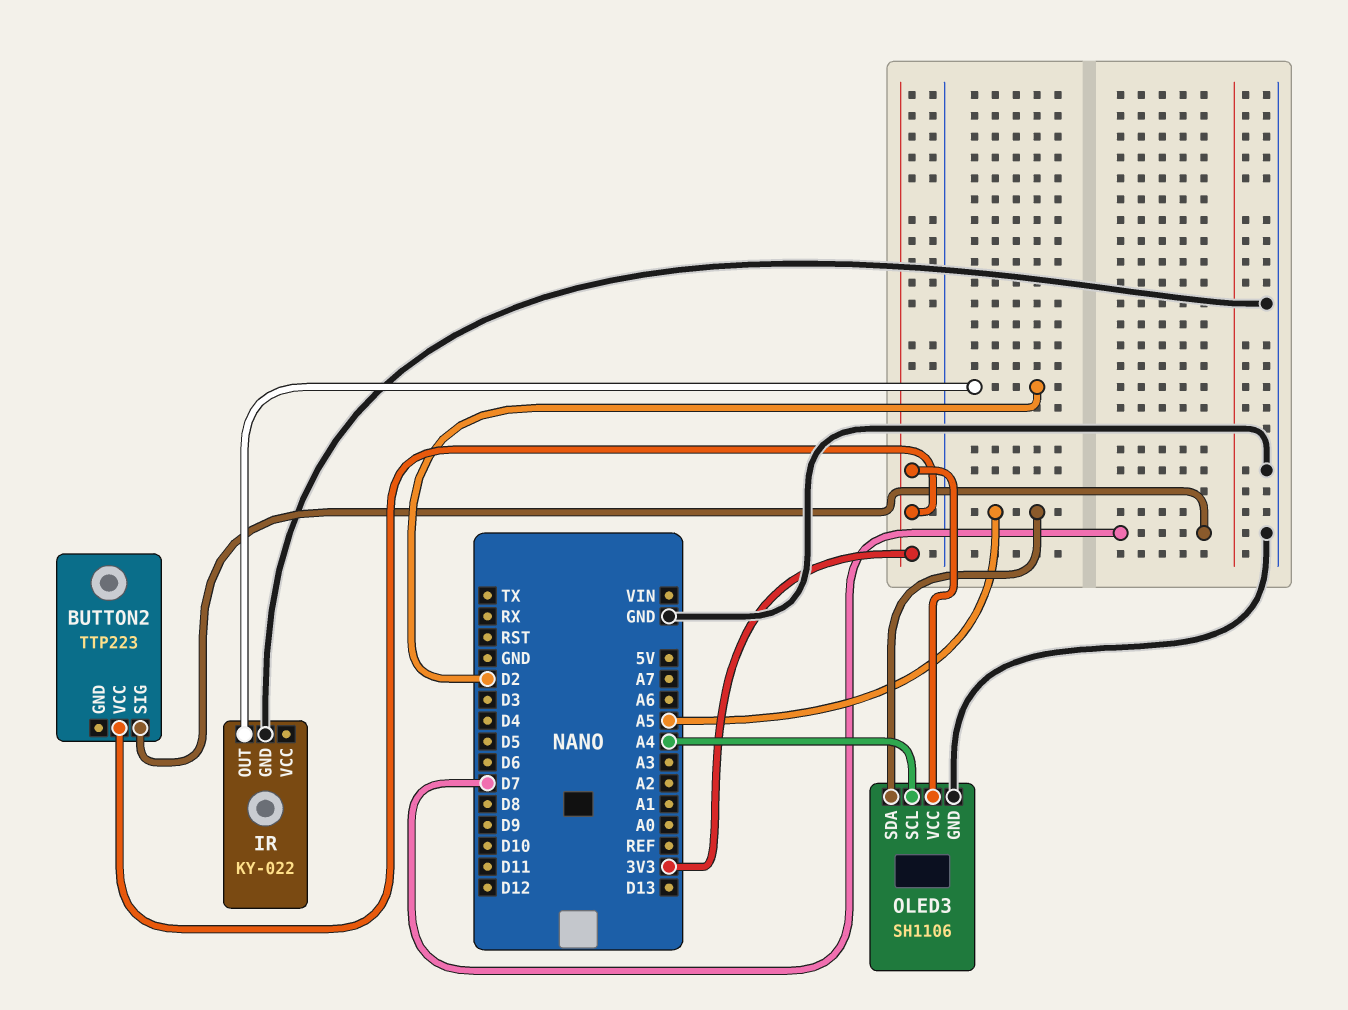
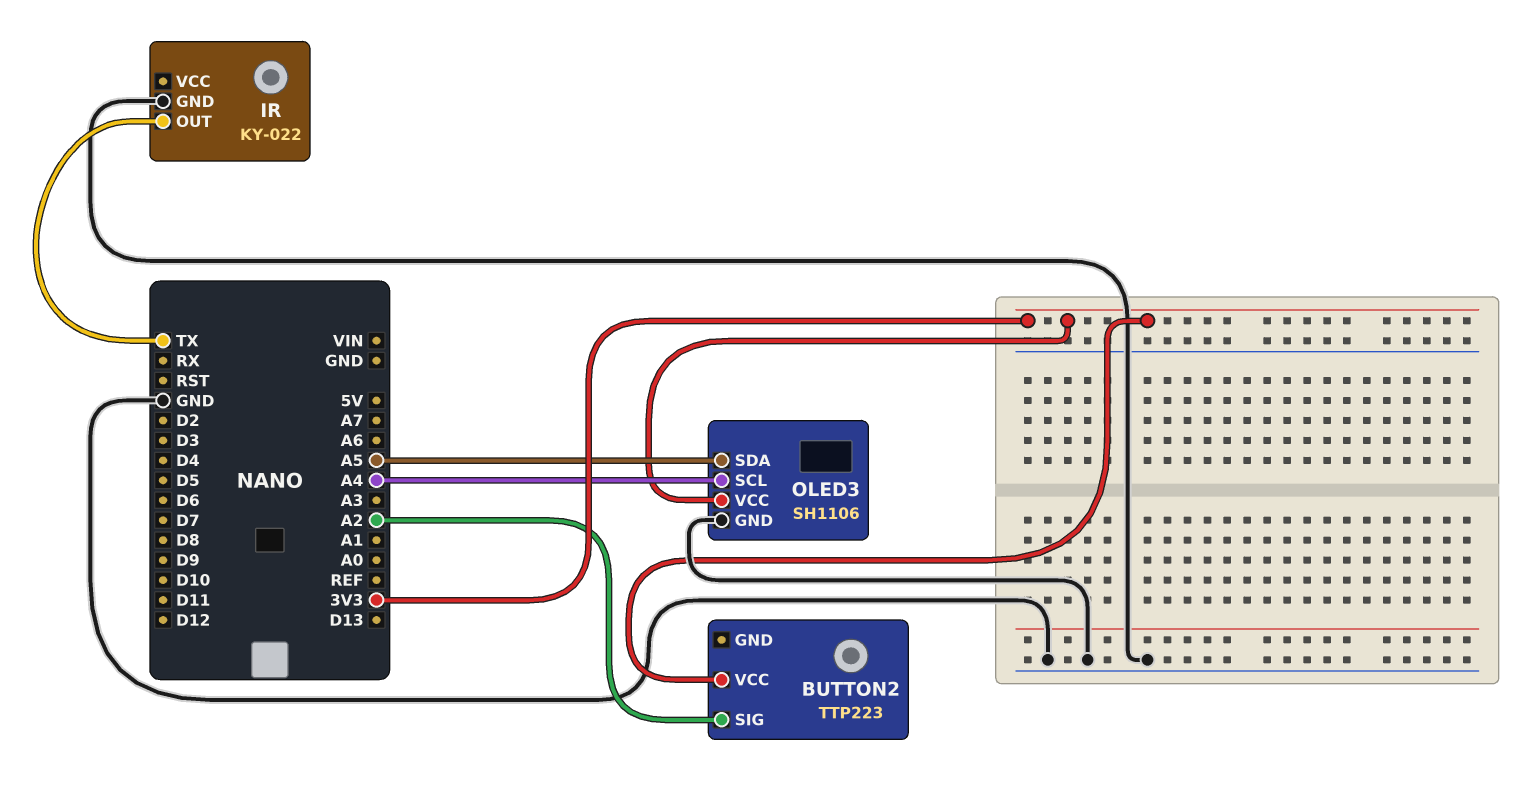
BUTTON2 pin SIG: D7 -> A2
IR pin OUT: D2 -> TX

